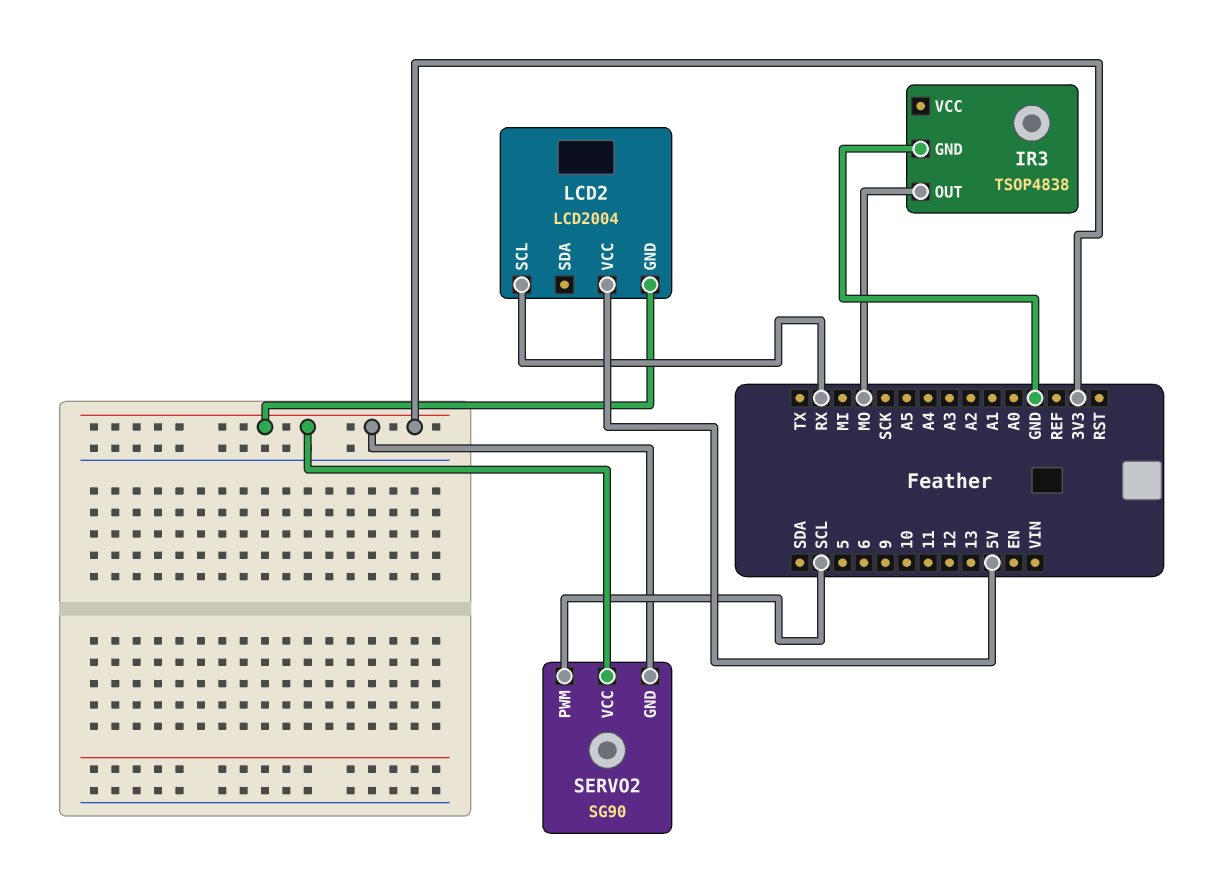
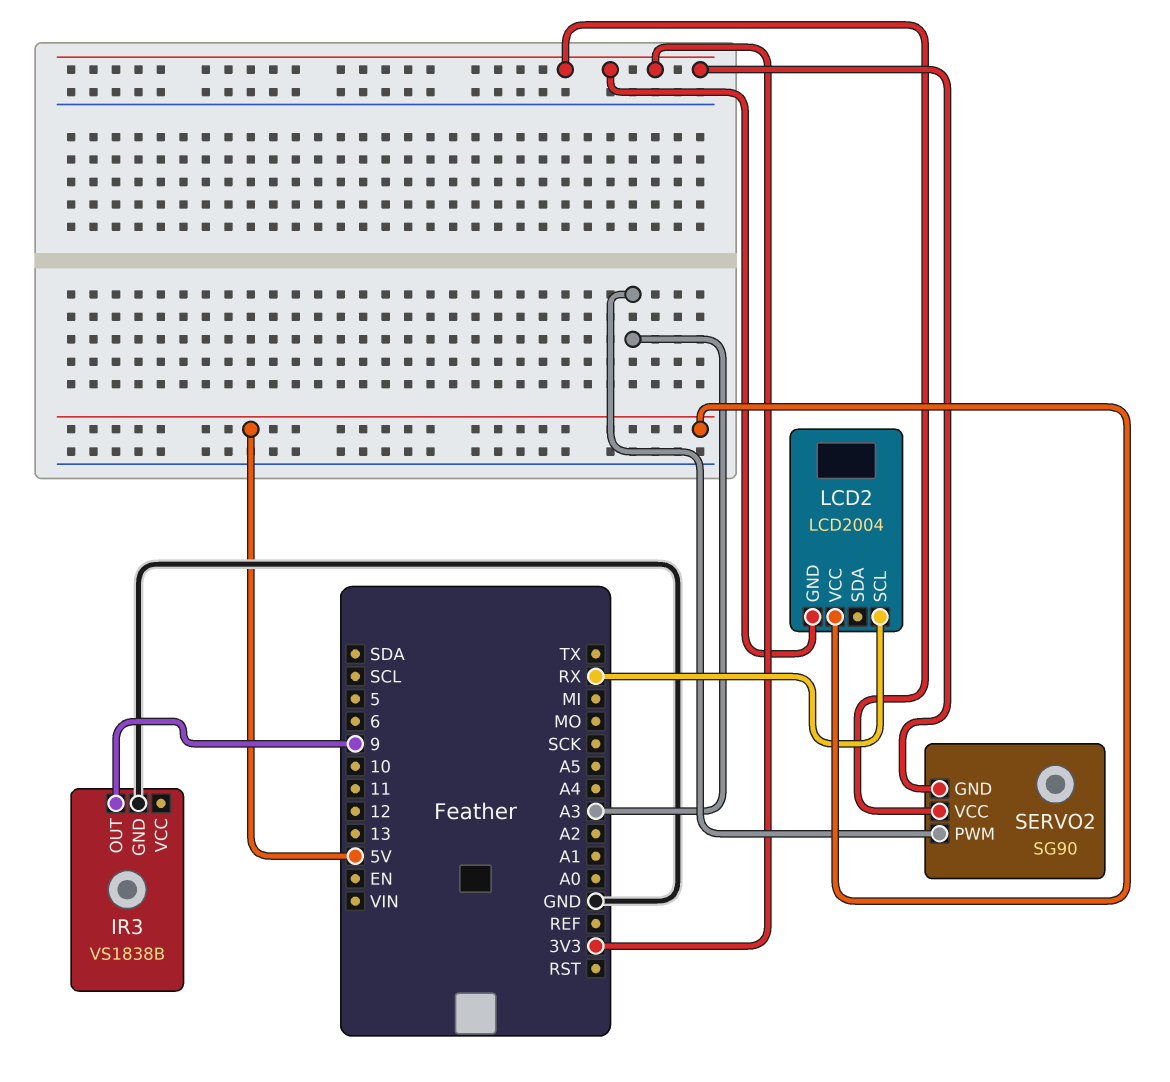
IR3: TSOP4838 -> VS1838B
IR3 pin OUT: MO -> 9
SERVO2 pin PWM: SCL -> A3

